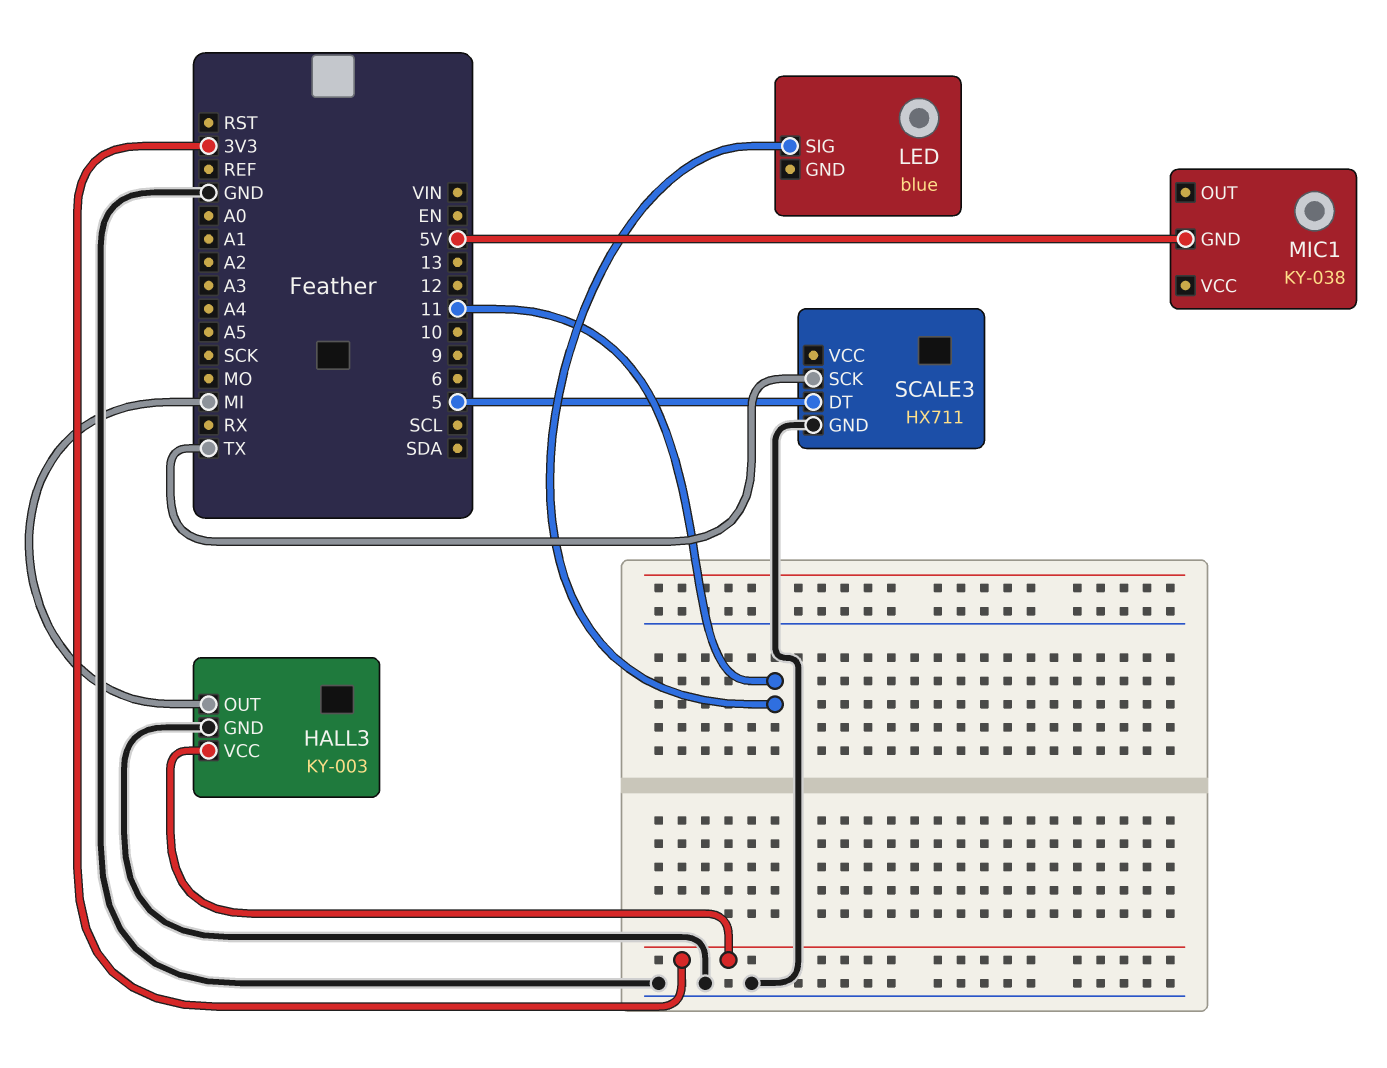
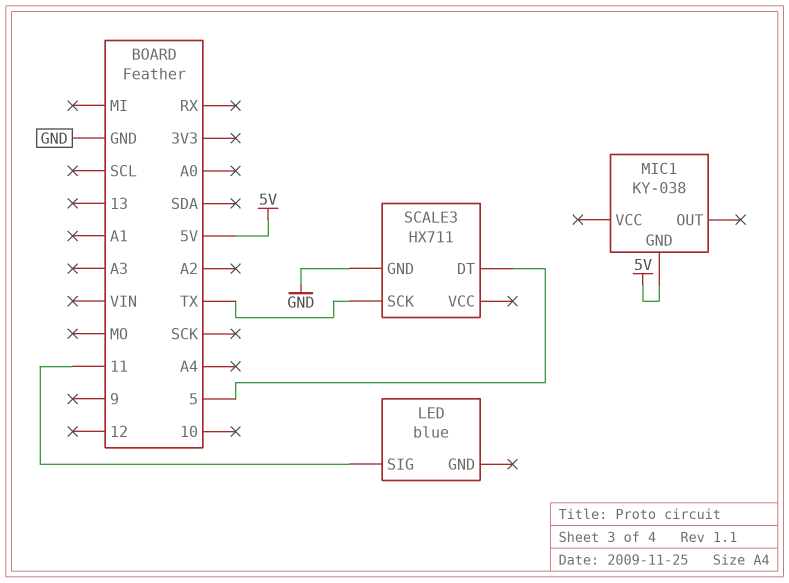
HALL3: KY-003 -> none
HALL3 pin GND: GND -> none
HALL3 pin OUT: MI -> none
HALL3 pin VCC: 3V3 -> none

